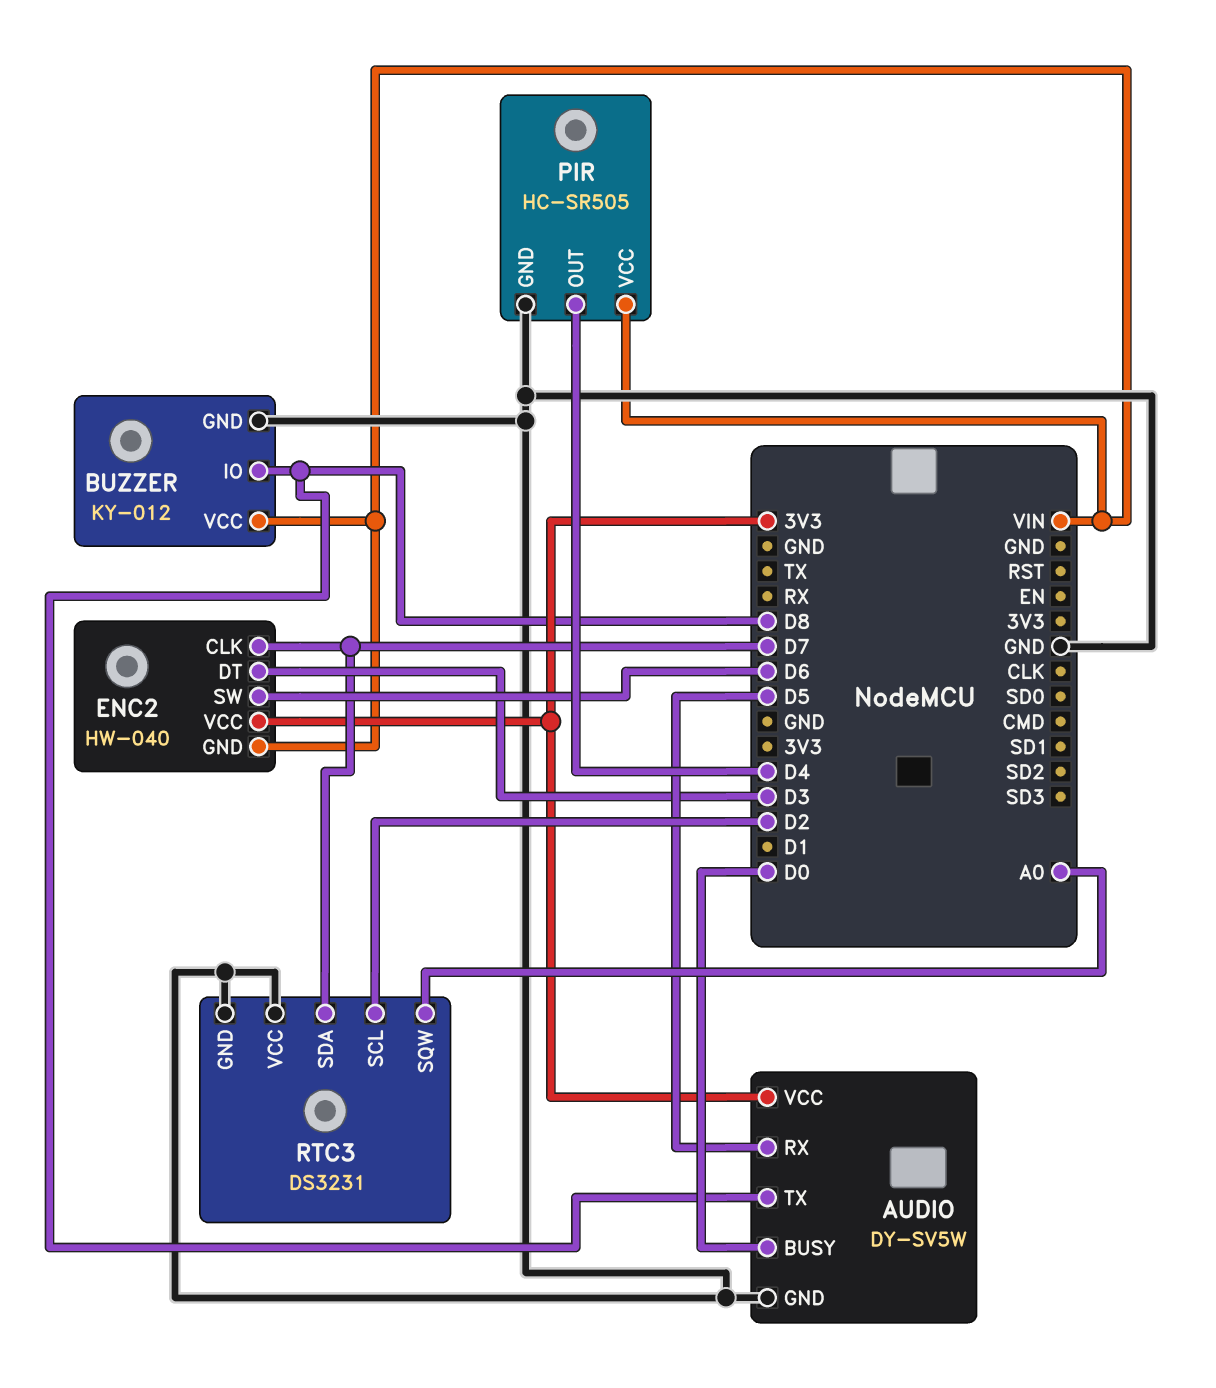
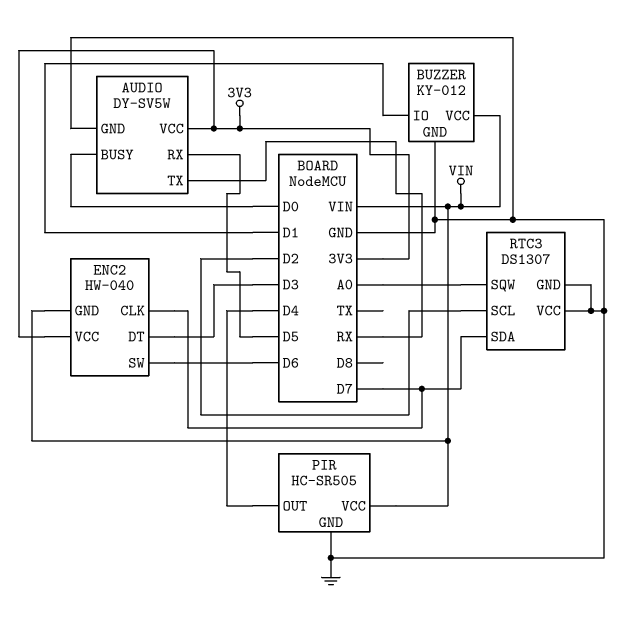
AUDIO pin TX: D8 -> RX
BUZZER pin IO: D8 -> D1
RTC3: DS3231 -> DS1307

